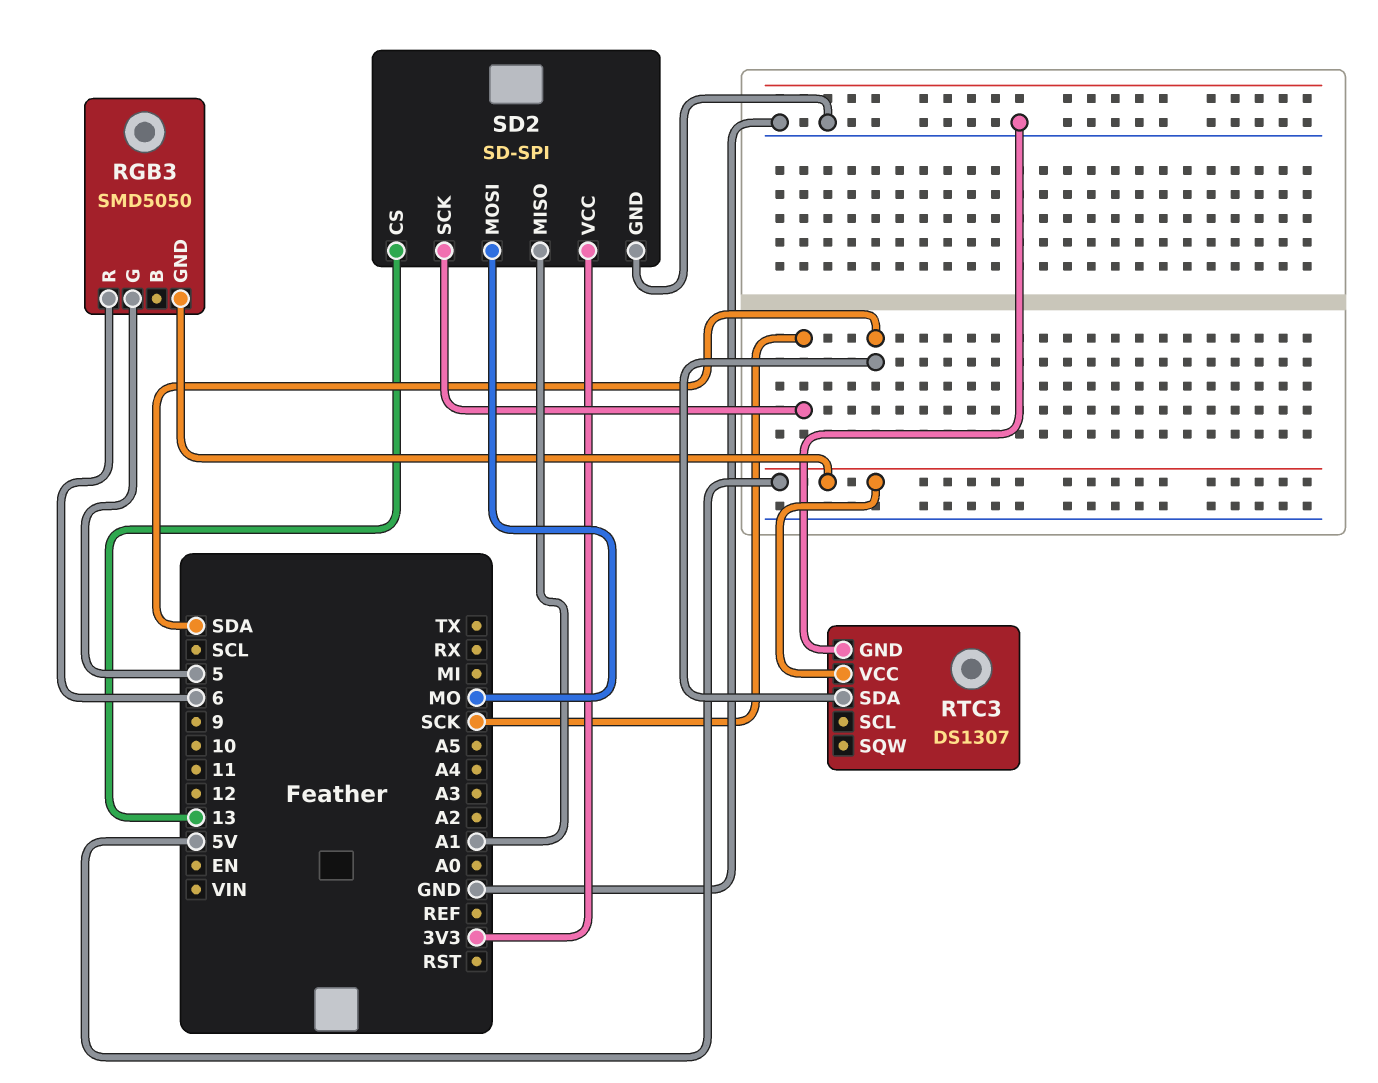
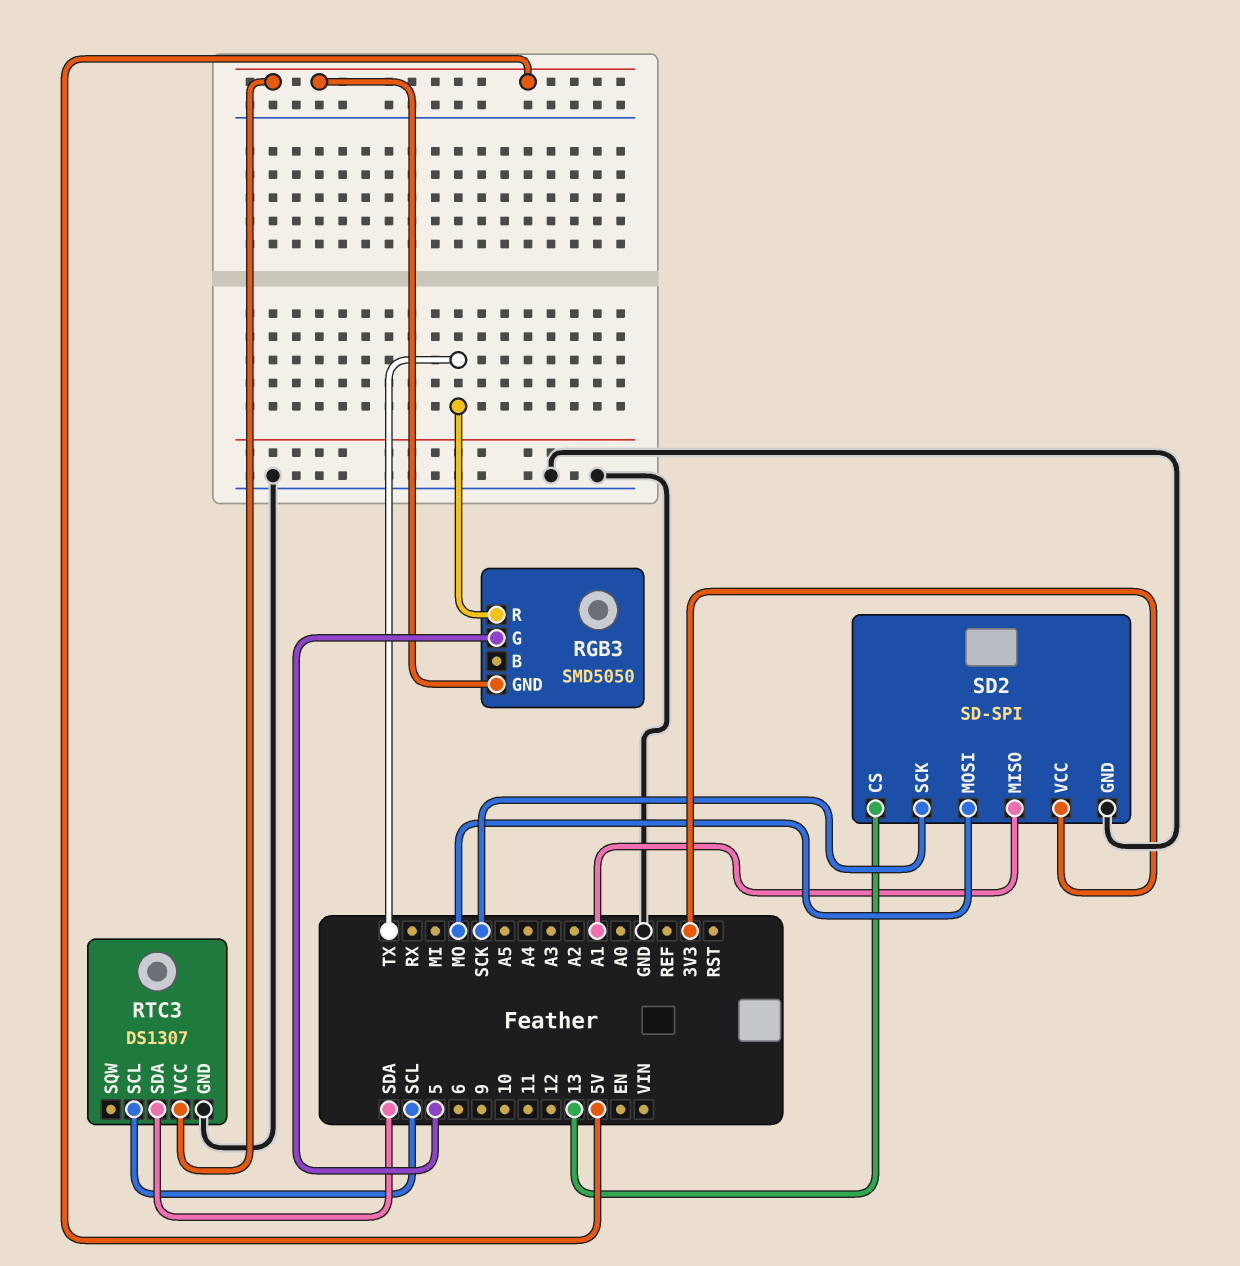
RGB3 pin R: 6 -> TX
RTC3 pin SCL: none -> SCL

